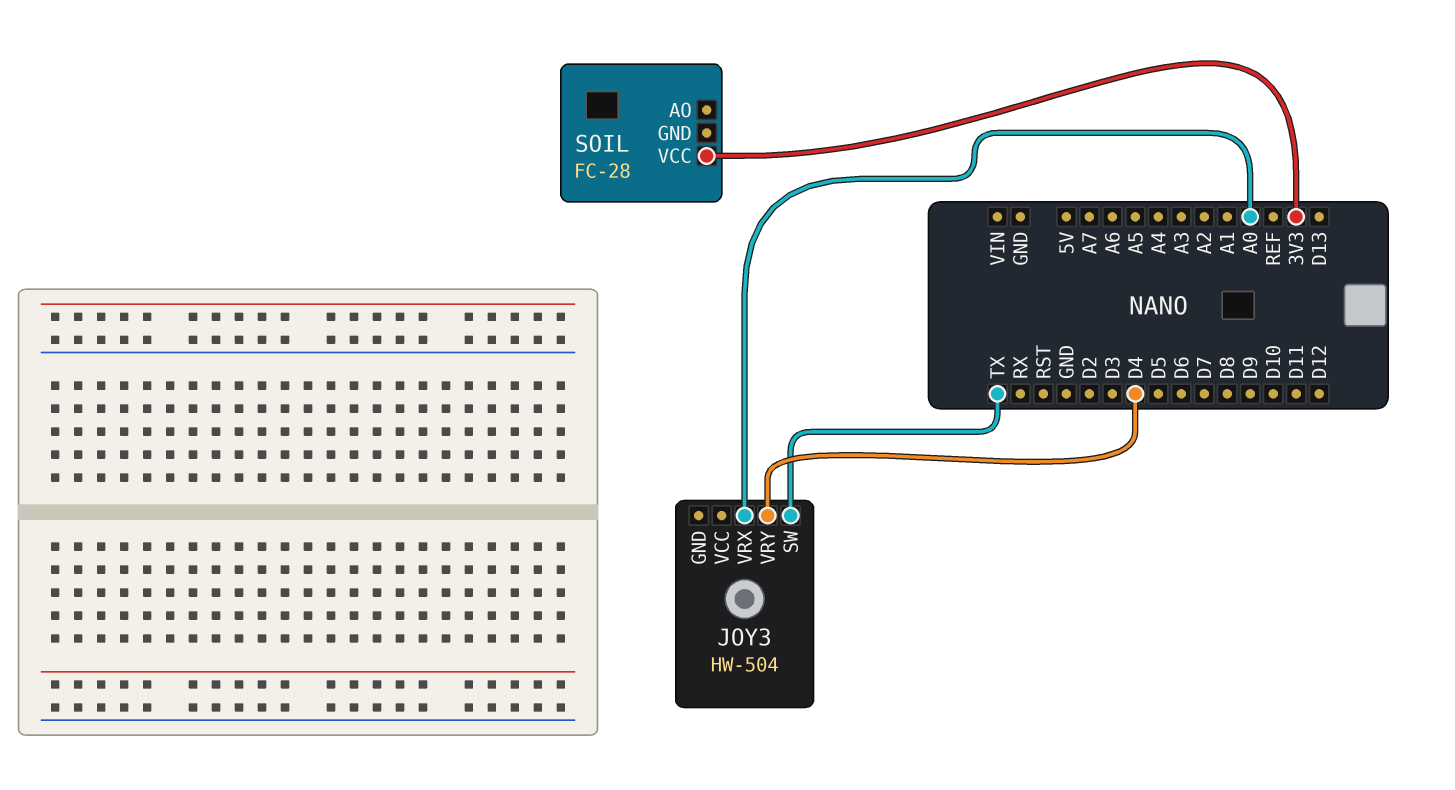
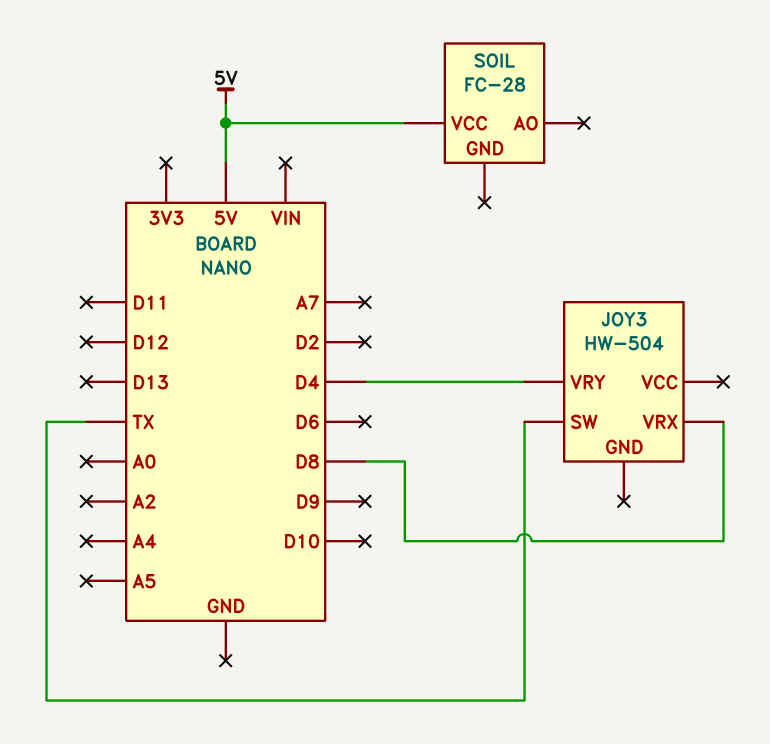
JOY3 pin VRX: A0 -> D8
SOIL pin VCC: 3V3 -> 5V

